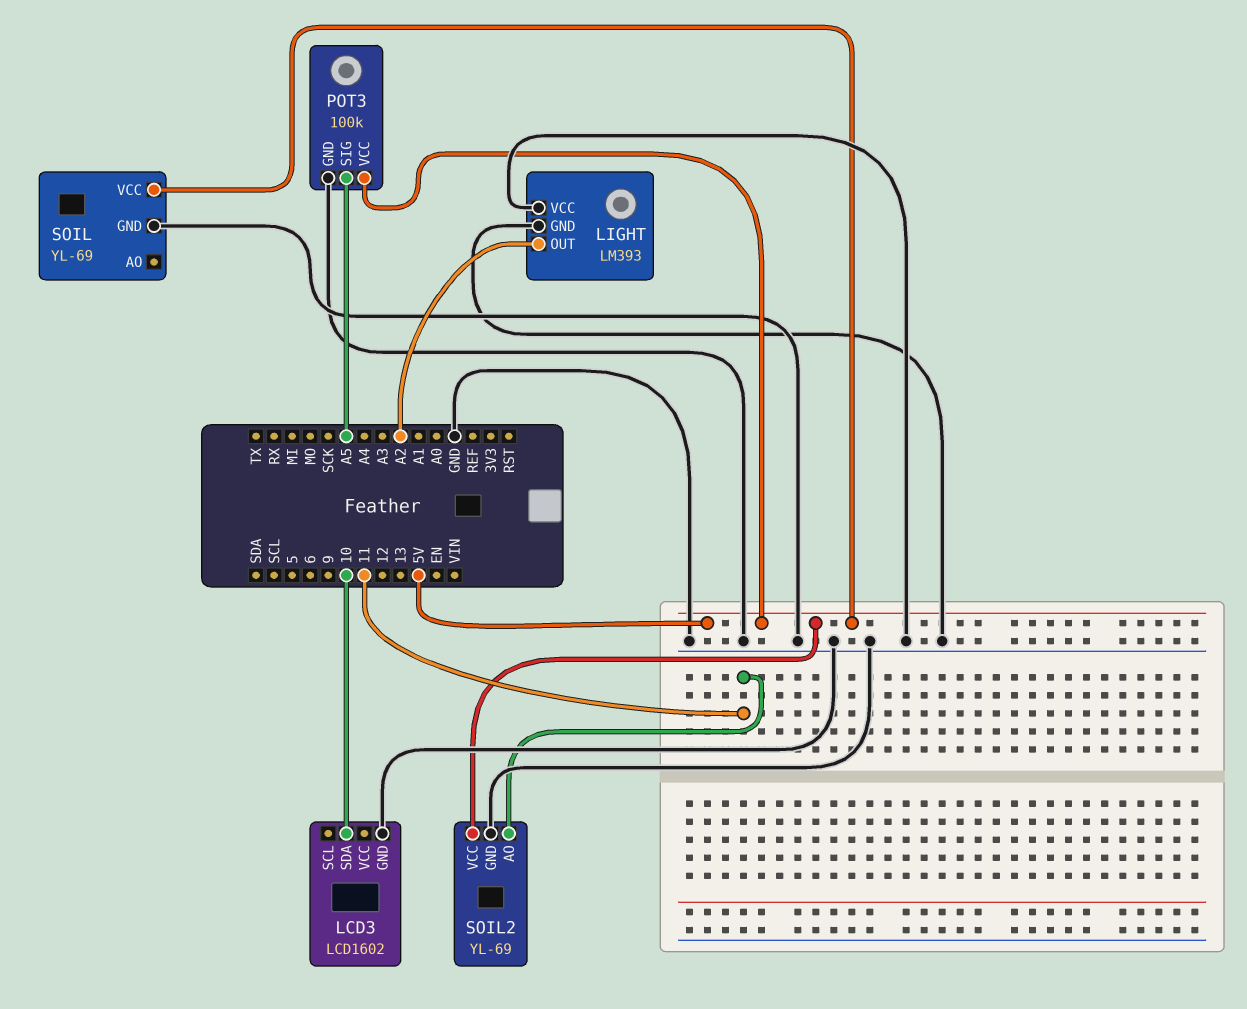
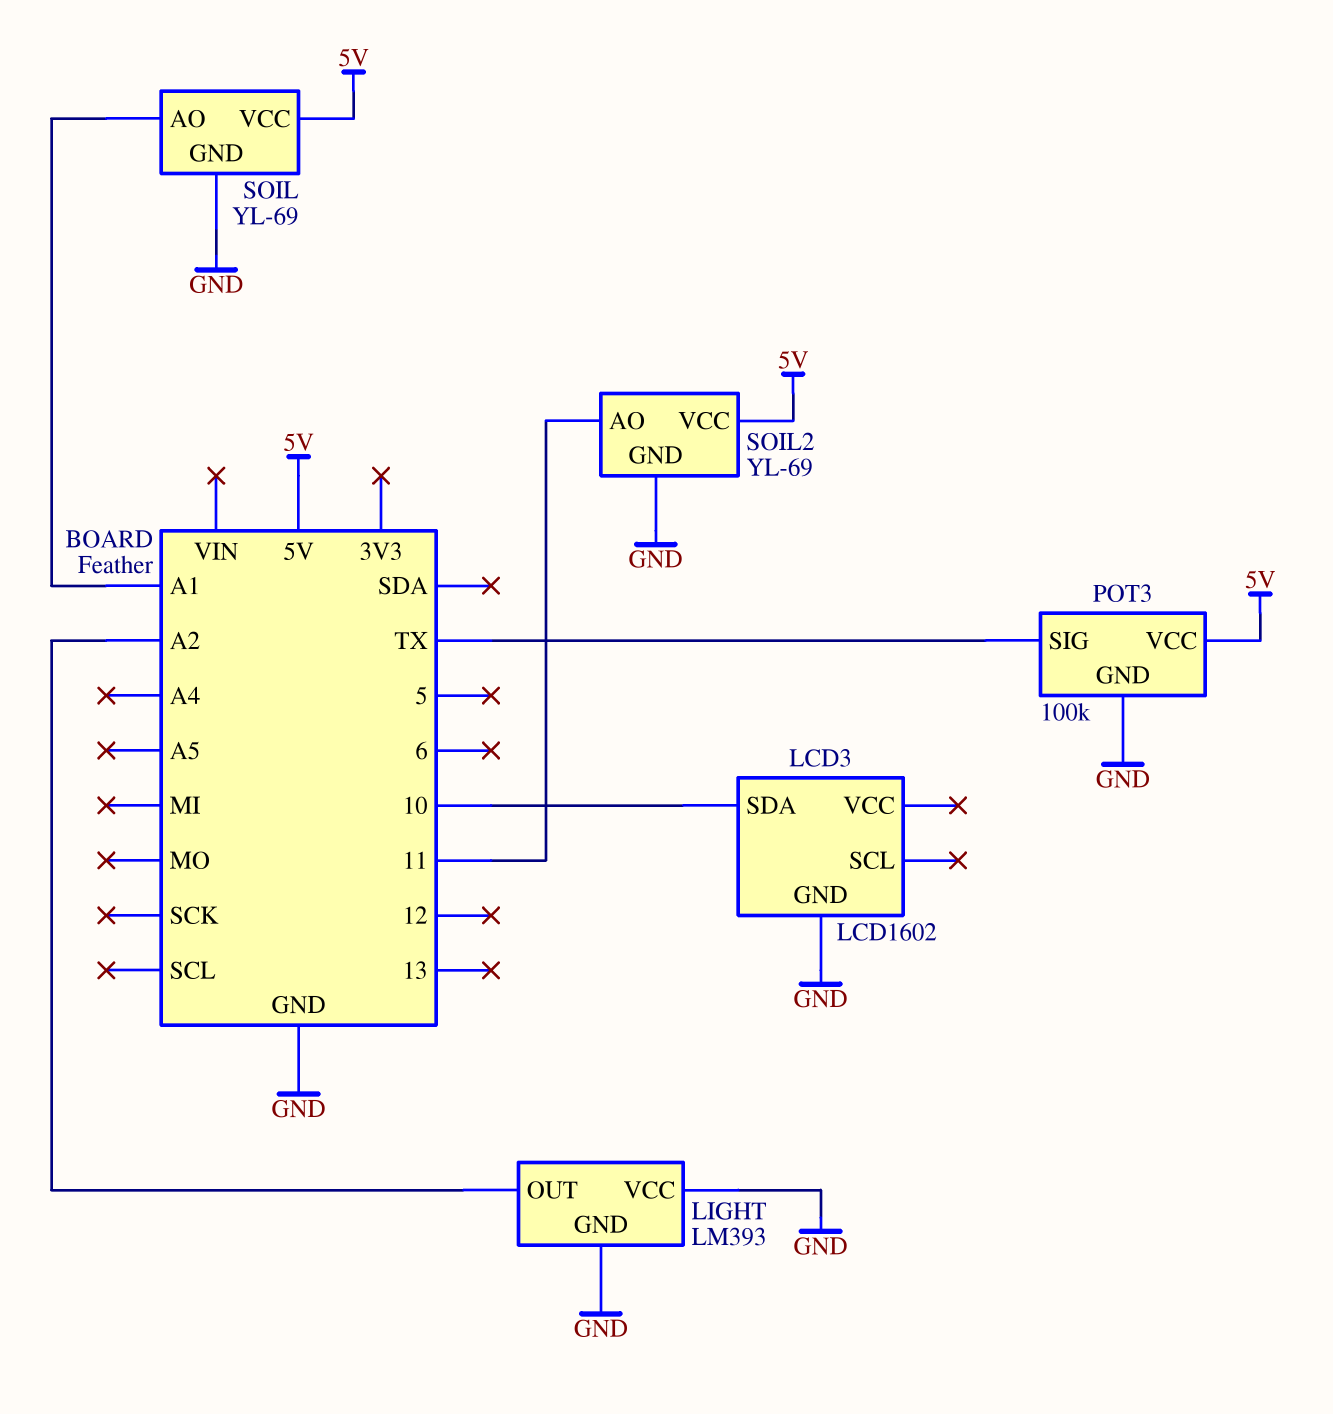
POT3 pin SIG: A5 -> TX
SOIL pin AO: none -> A1

